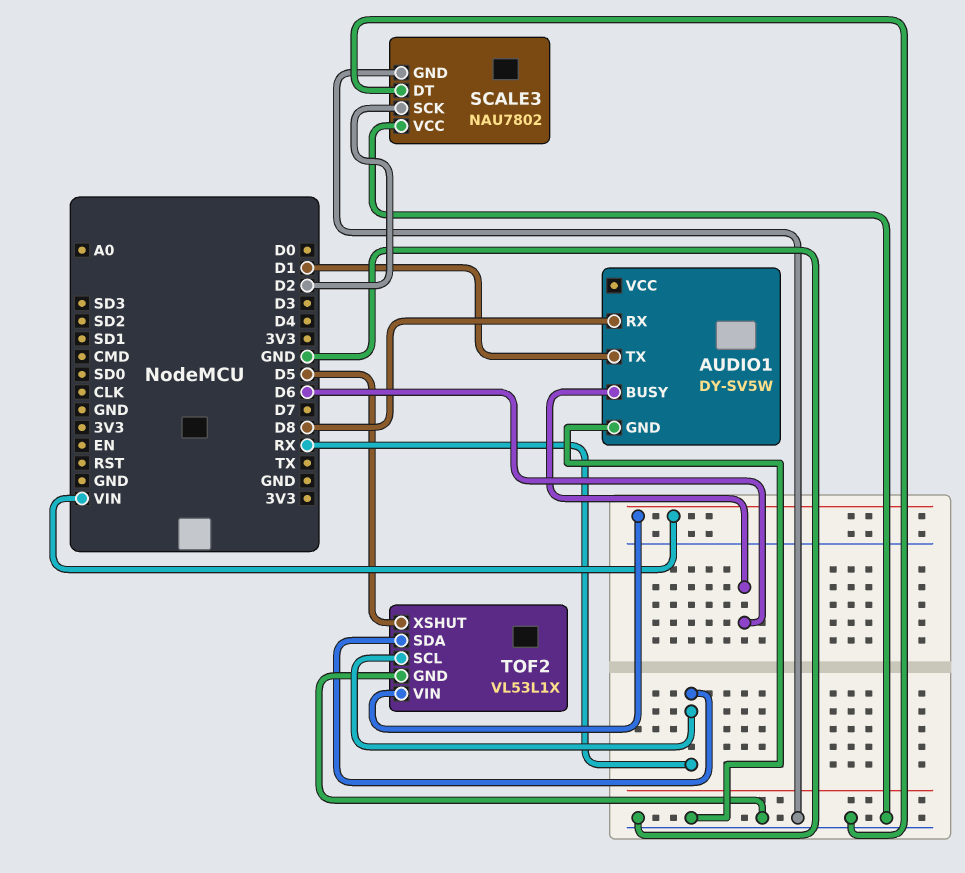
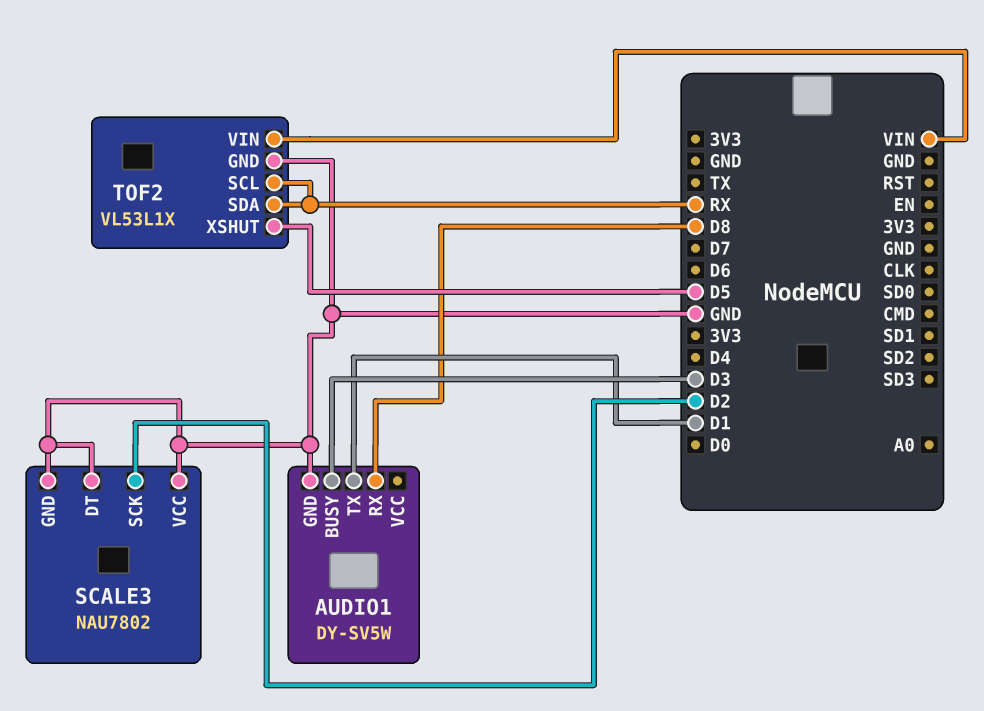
AUDIO1 pin BUSY: D6 -> D3

